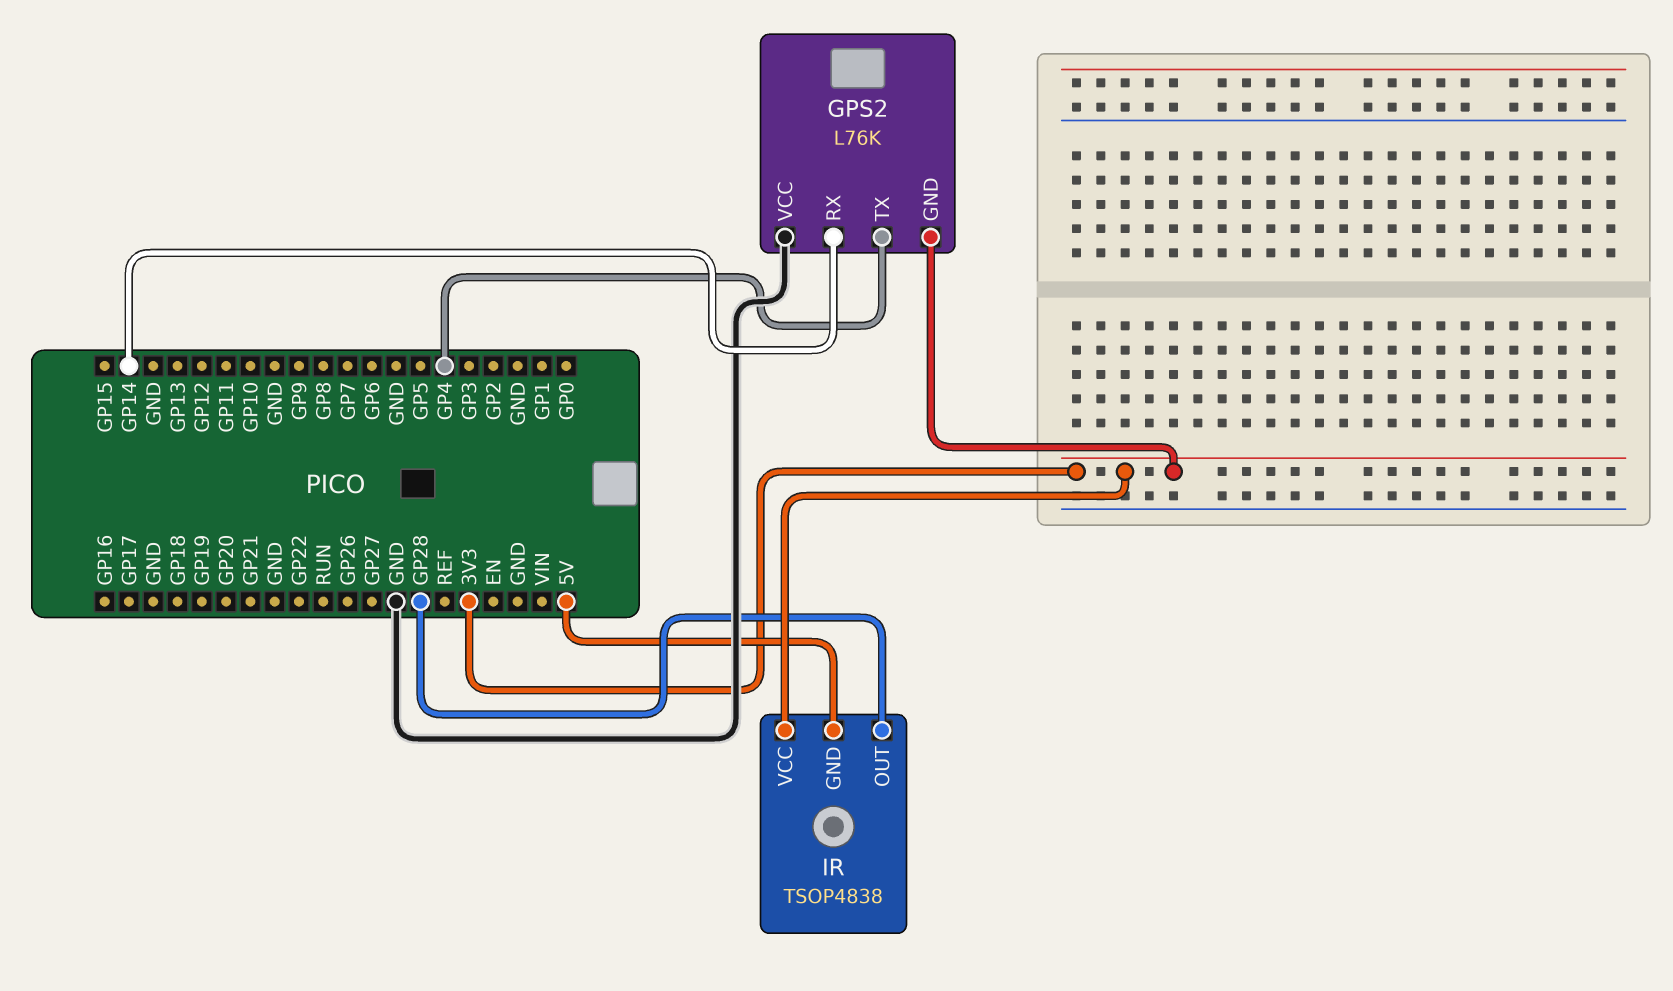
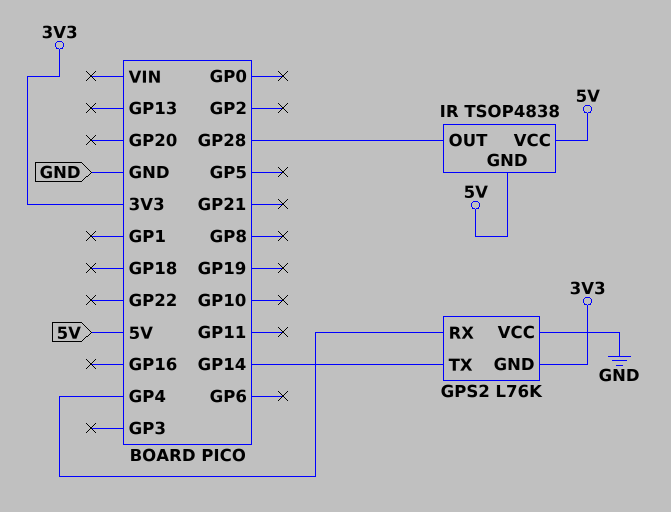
GPS2 pin RX: GP14 -> GP4
GPS2 pin TX: GP4 -> GP14
IR pin VCC: 3V3 -> 5V

